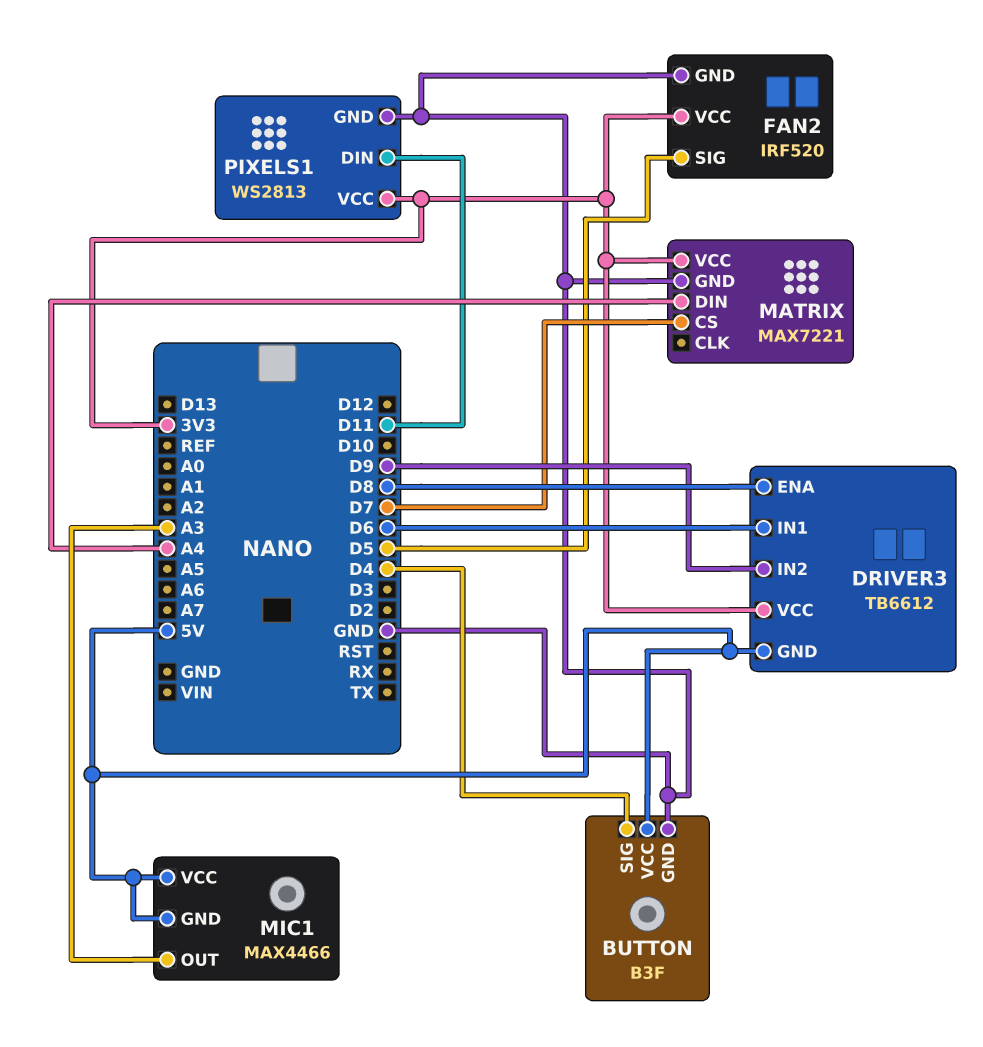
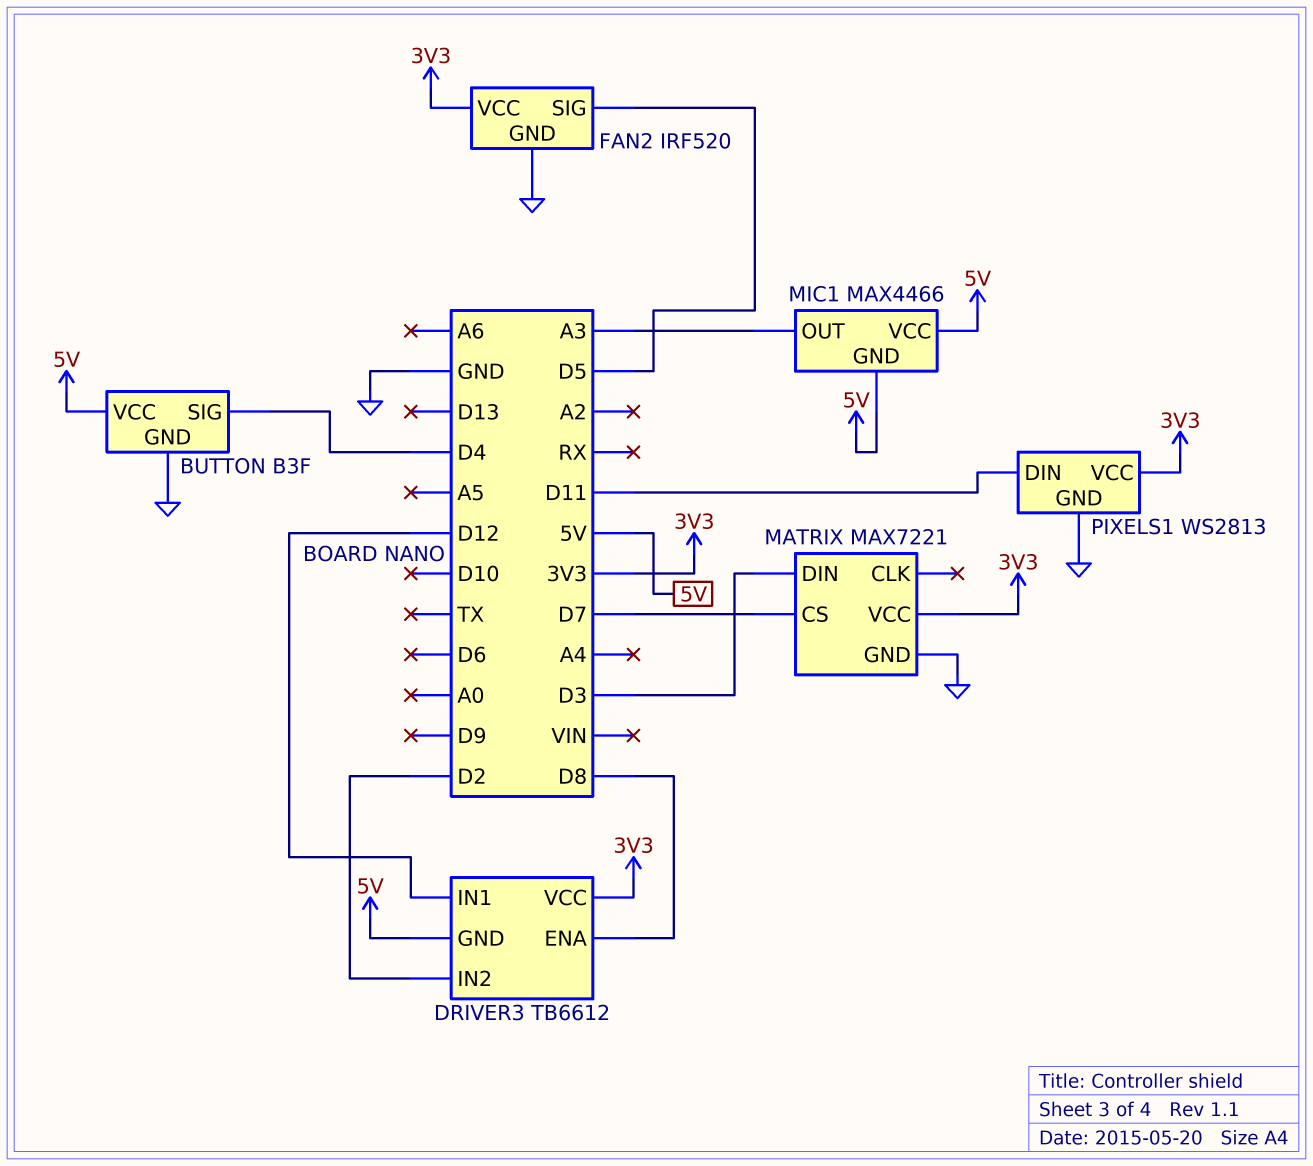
DRIVER3 pin IN1: D6 -> D12
DRIVER3 pin IN2: D9 -> D2
MATRIX pin DIN: A4 -> D3

